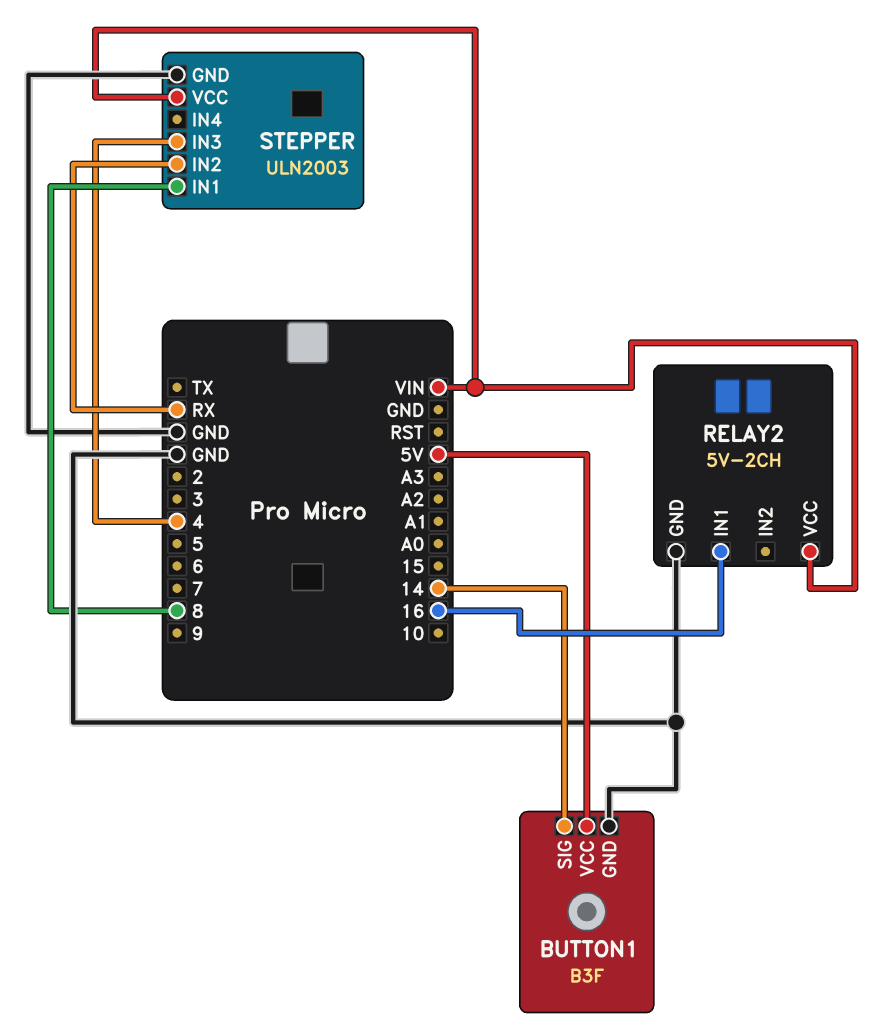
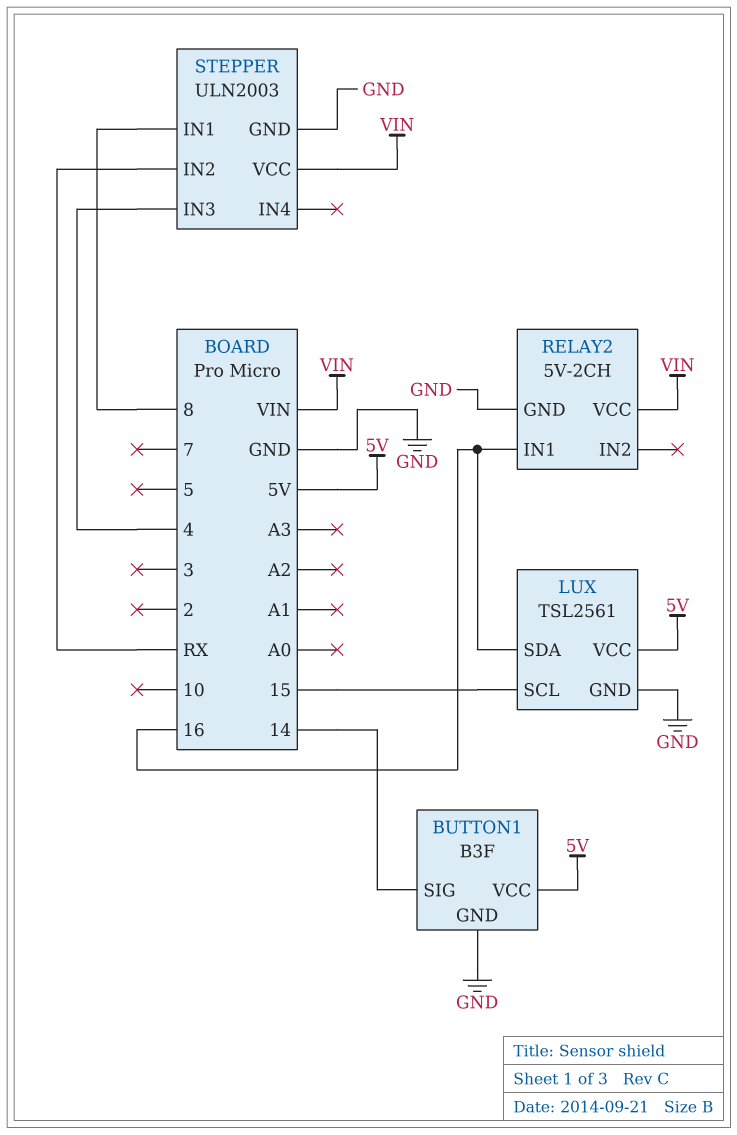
LUX: none -> TSL2561
LUX pin GND: none -> GND
LUX pin SCL: none -> 15
LUX pin SDA: none -> 16
LUX pin VCC: none -> 5V

